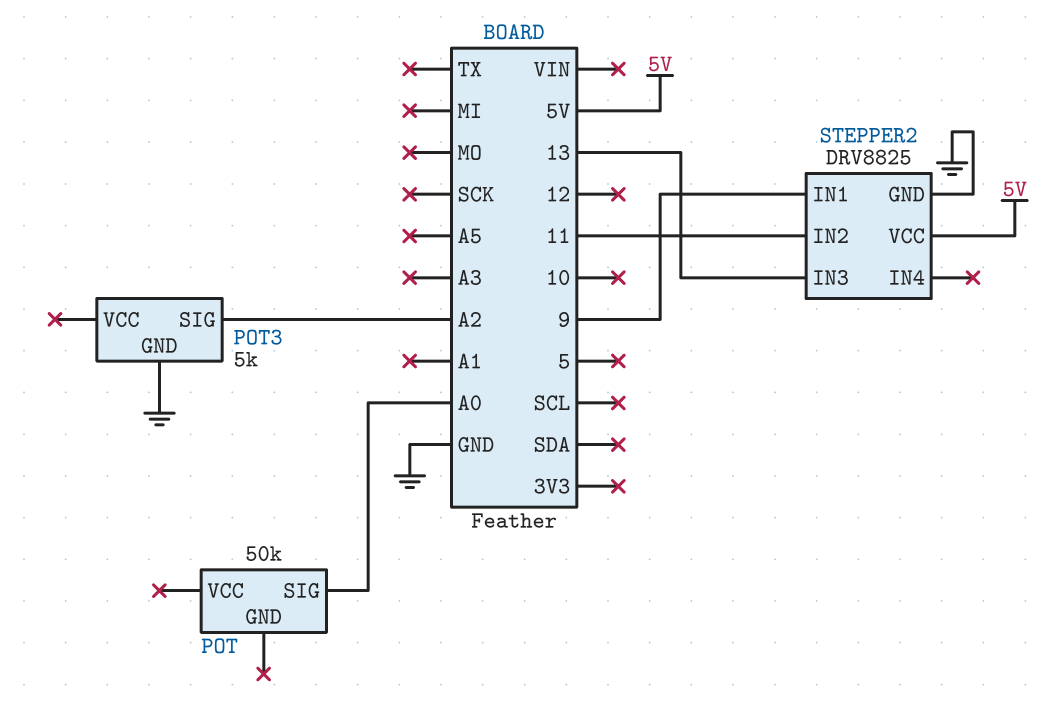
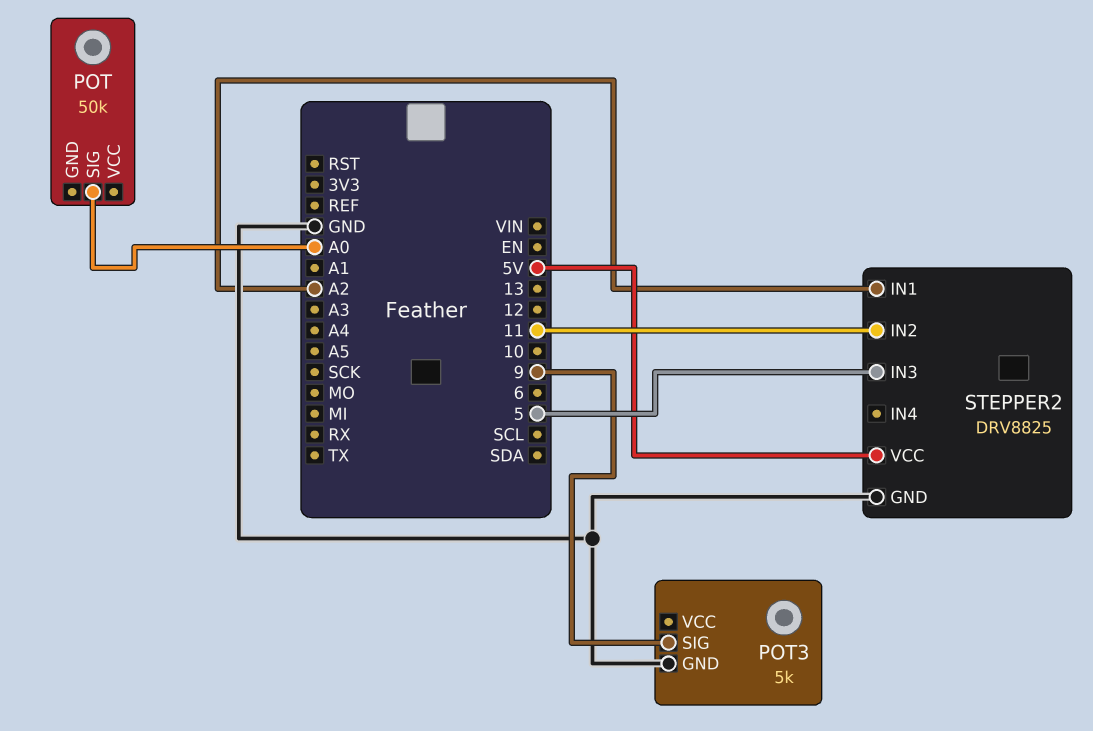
POT3 pin SIG: A2 -> 9
STEPPER2 pin IN1: 9 -> A2
STEPPER2 pin IN3: 13 -> 5

